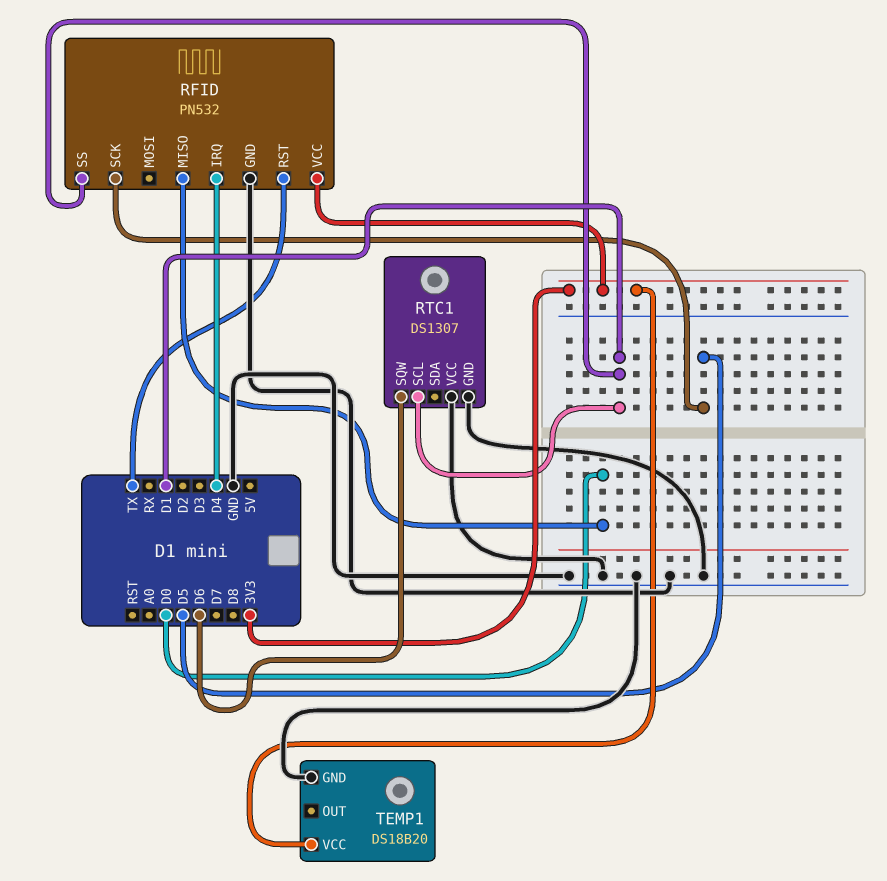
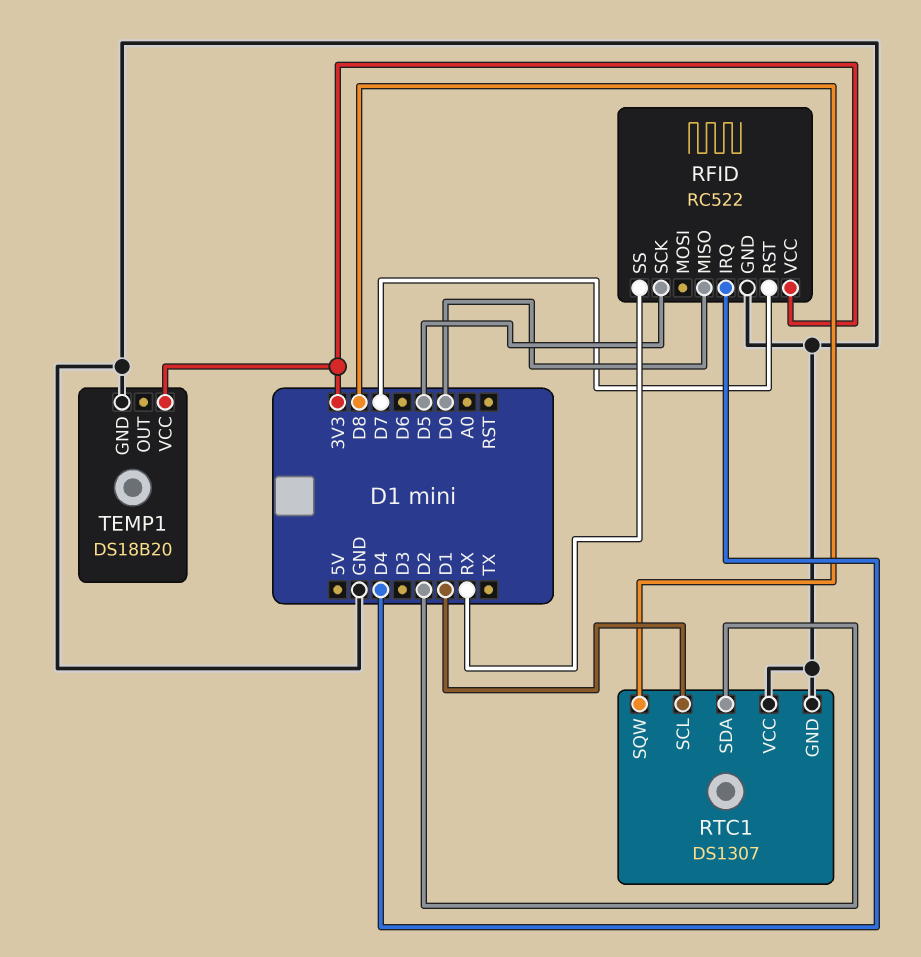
RFID: PN532 -> RC522
RFID pin RST: TX -> D7
RFID pin SS: D1 -> RX
RTC1 pin SDA: none -> D2
RTC1 pin SQW: D6 -> D8

